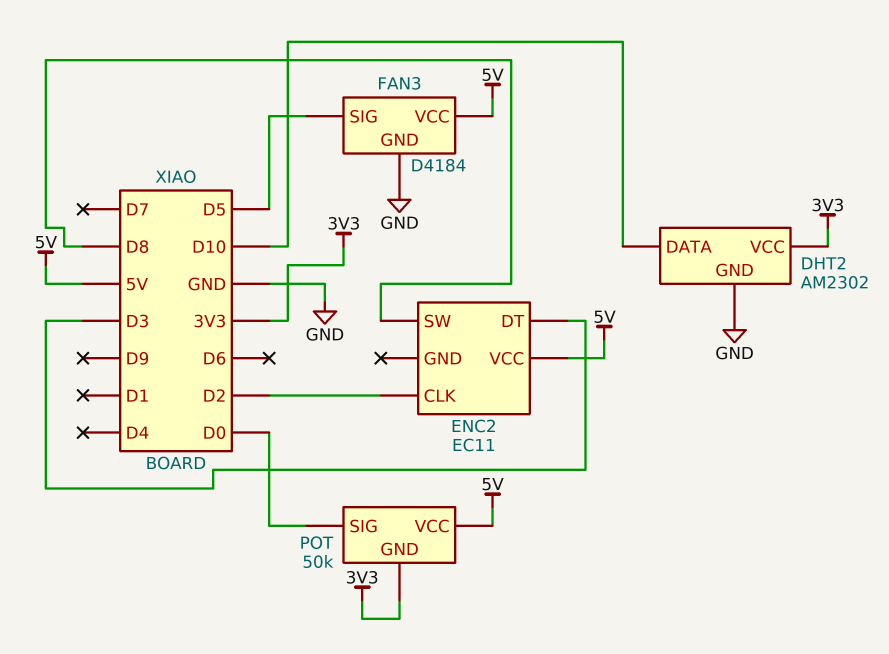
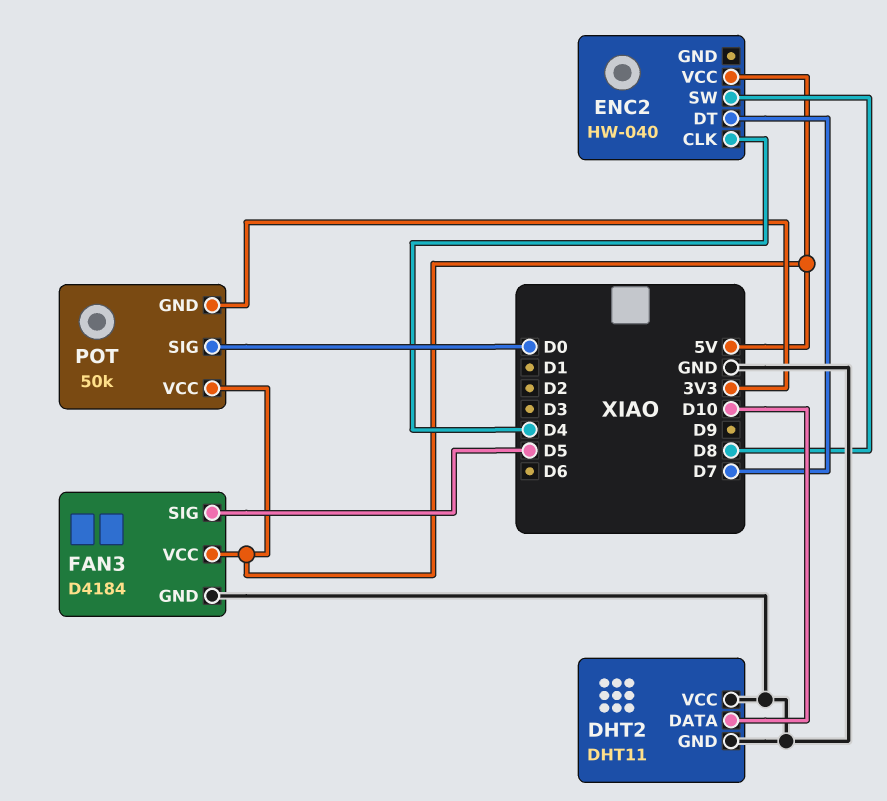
DHT2: AM2302 -> DHT11
DHT2 pin VCC: 3V3 -> GND
ENC2: EC11 -> HW-040
ENC2 pin CLK: D2 -> D4
ENC2 pin DT: D3 -> D7

